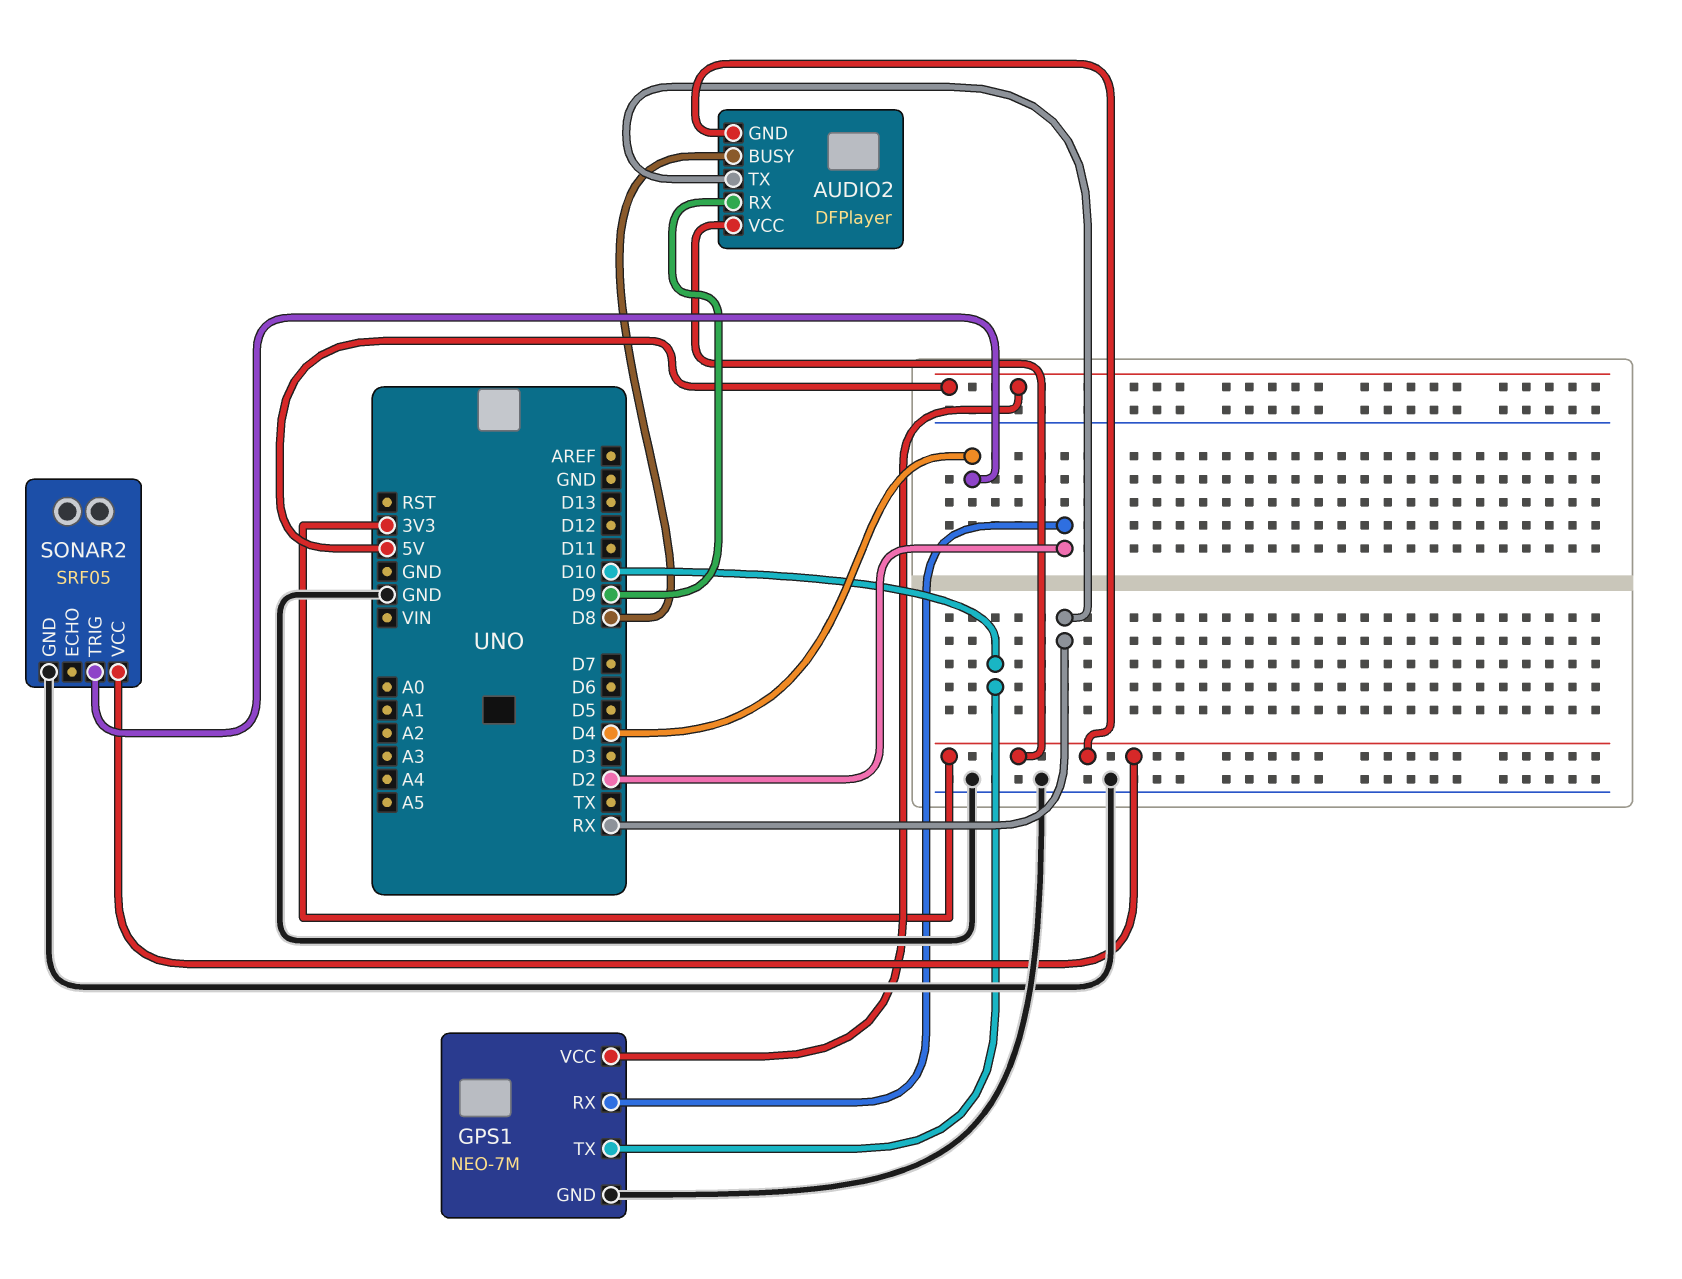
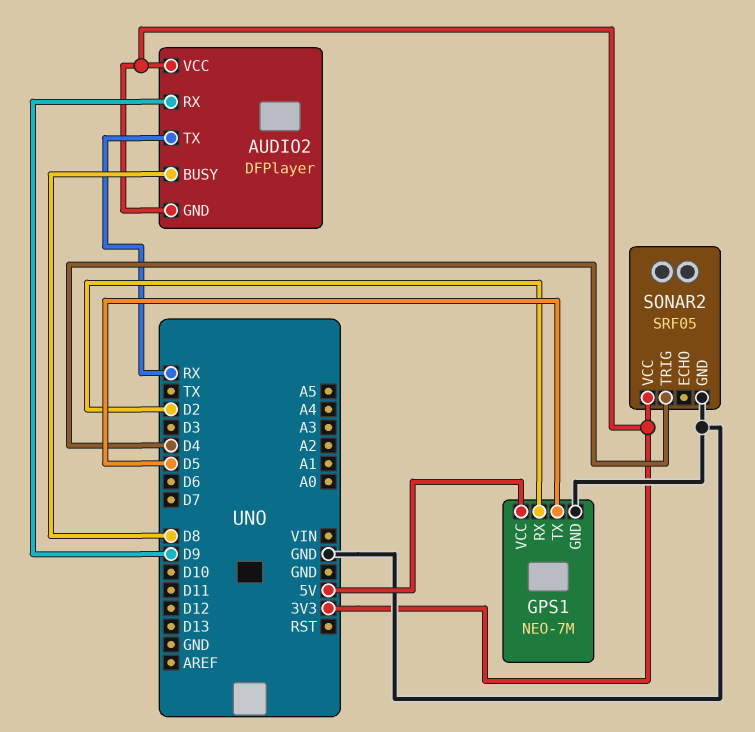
GPS1 pin TX: D10 -> D5

